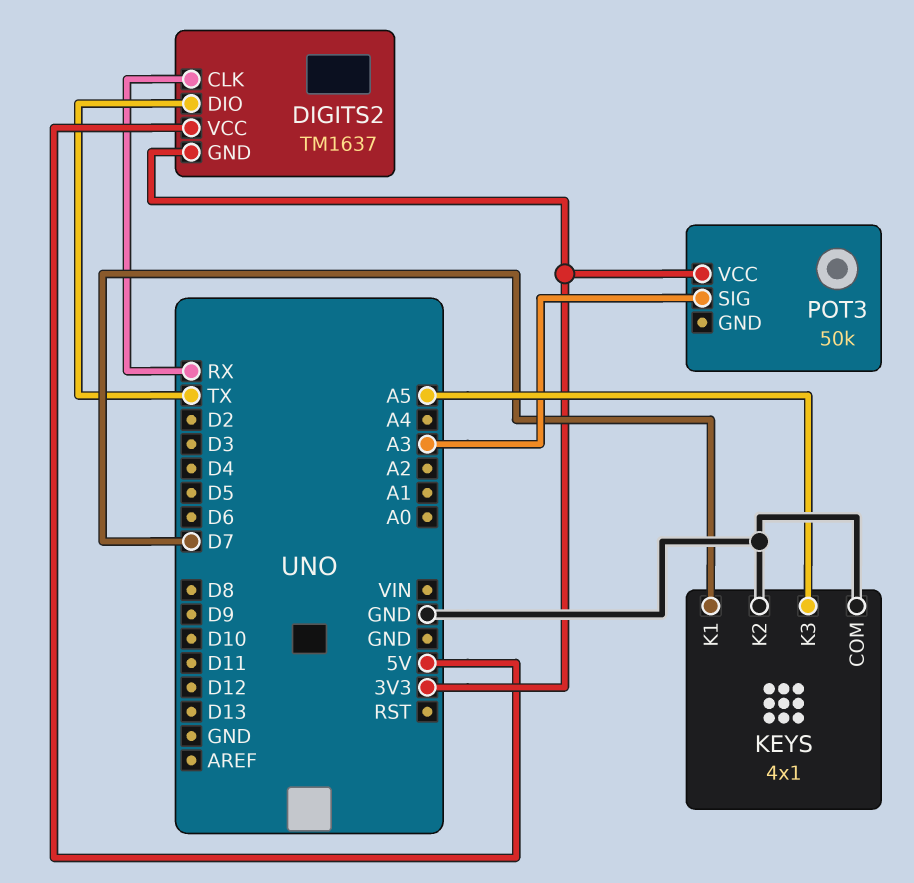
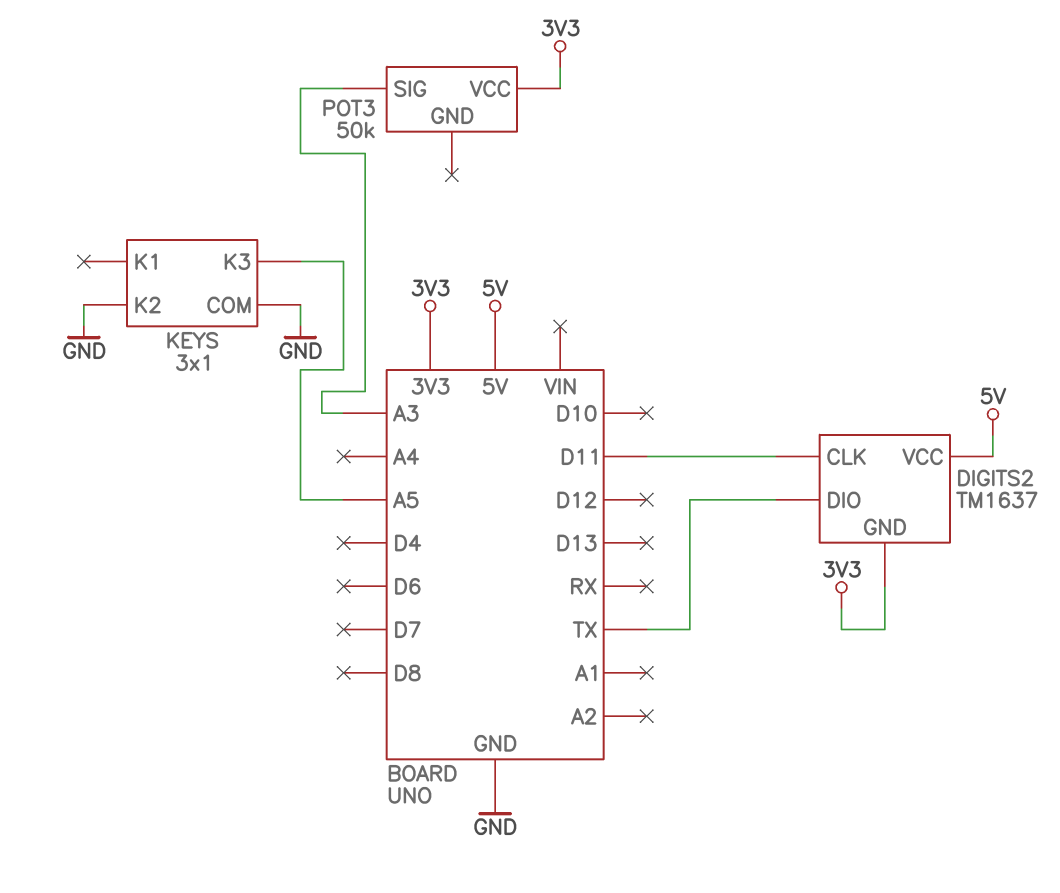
DIGITS2 pin CLK: RX -> D11
KEYS: 4x1 -> 3x1
KEYS pin K1: D7 -> none

